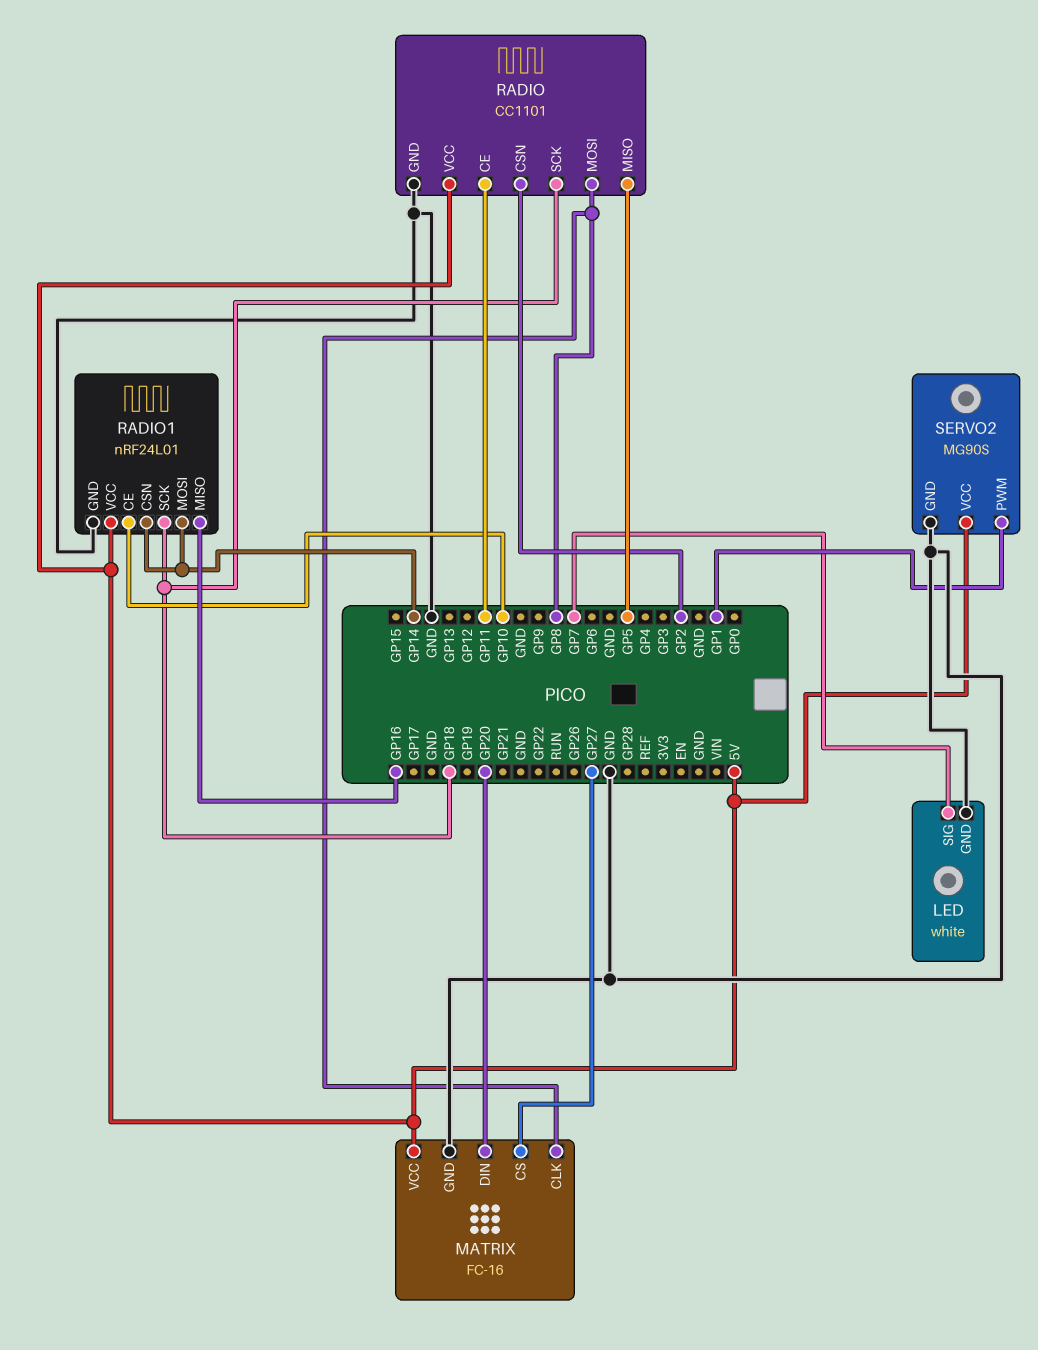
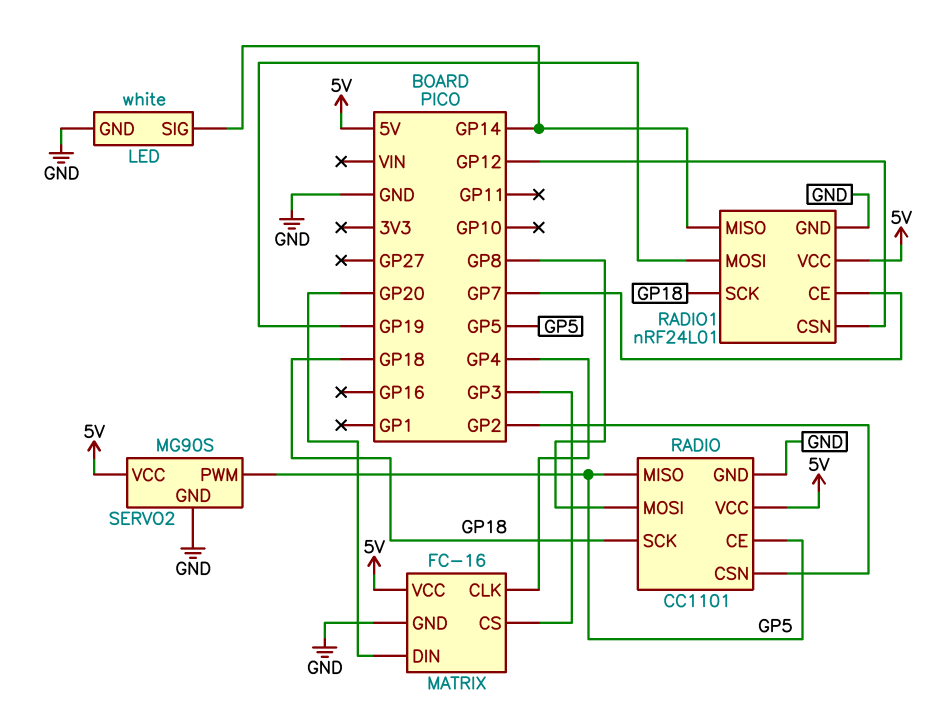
LED pin SIG: GP7 -> GP14
MATRIX pin CLK: GP8 -> GP4
MATRIX pin CS: GP27 -> GP3
RADIO pin CE: GP11 -> GP5
RADIO1 pin CE: GP10 -> GP7
RADIO1 pin CSN: GP14 -> GP12
RADIO1 pin MISO: GP16 -> GP14
RADIO1 pin MOSI: GP14 -> GP19
SERVO2 pin PWM: GP1 -> GP5

